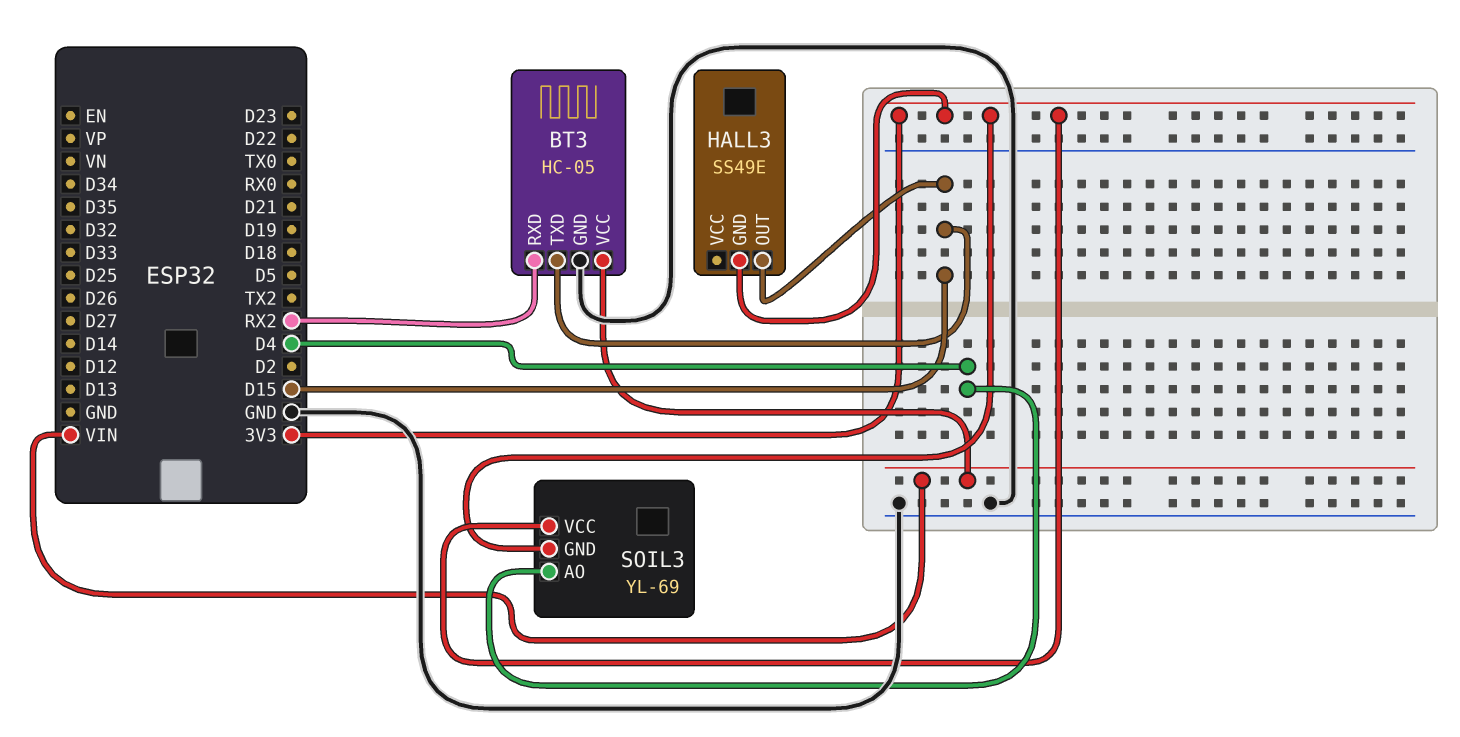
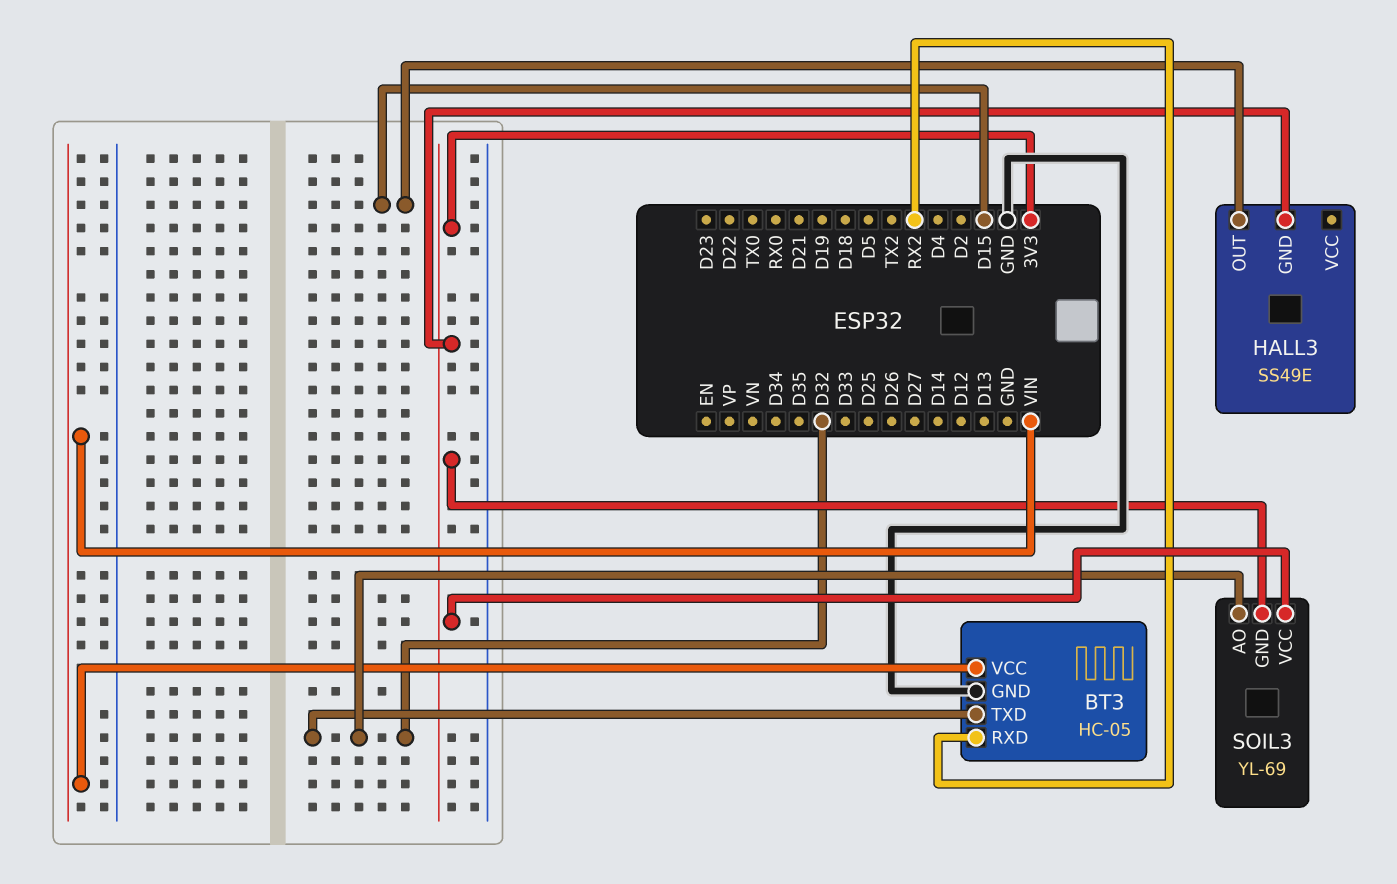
BT3 pin TXD: D15 -> D32
SOIL3 pin AO: D4 -> D32

